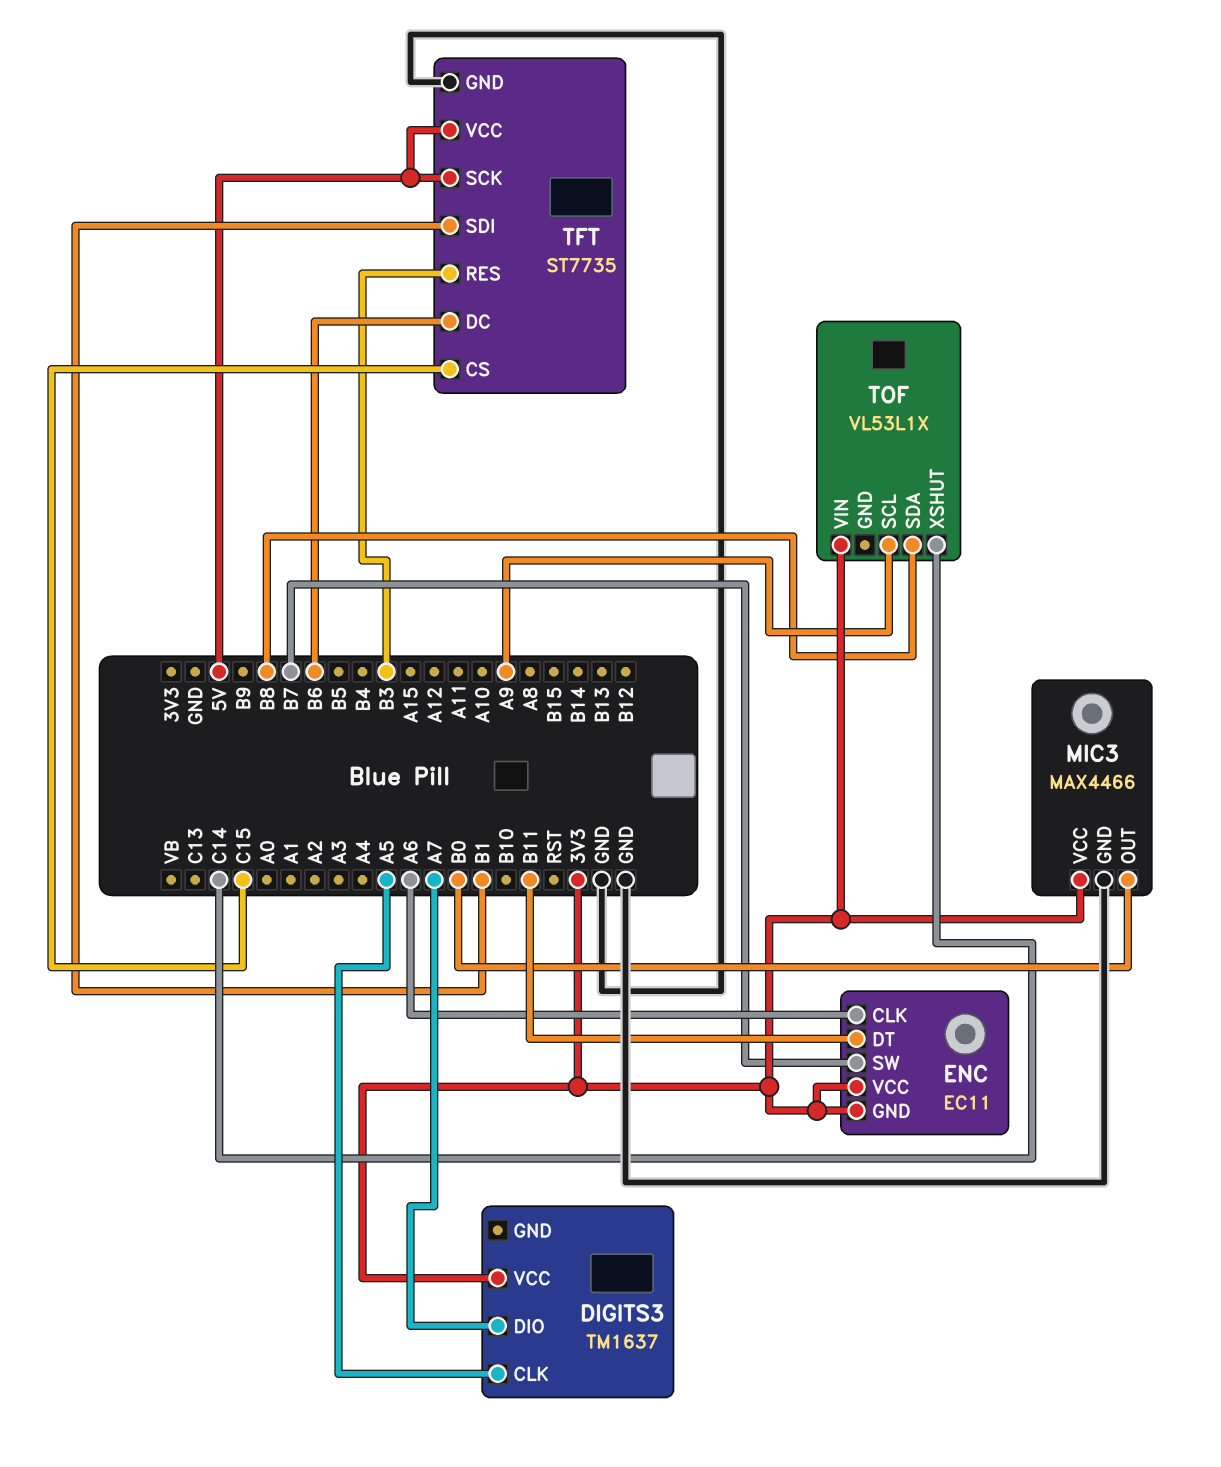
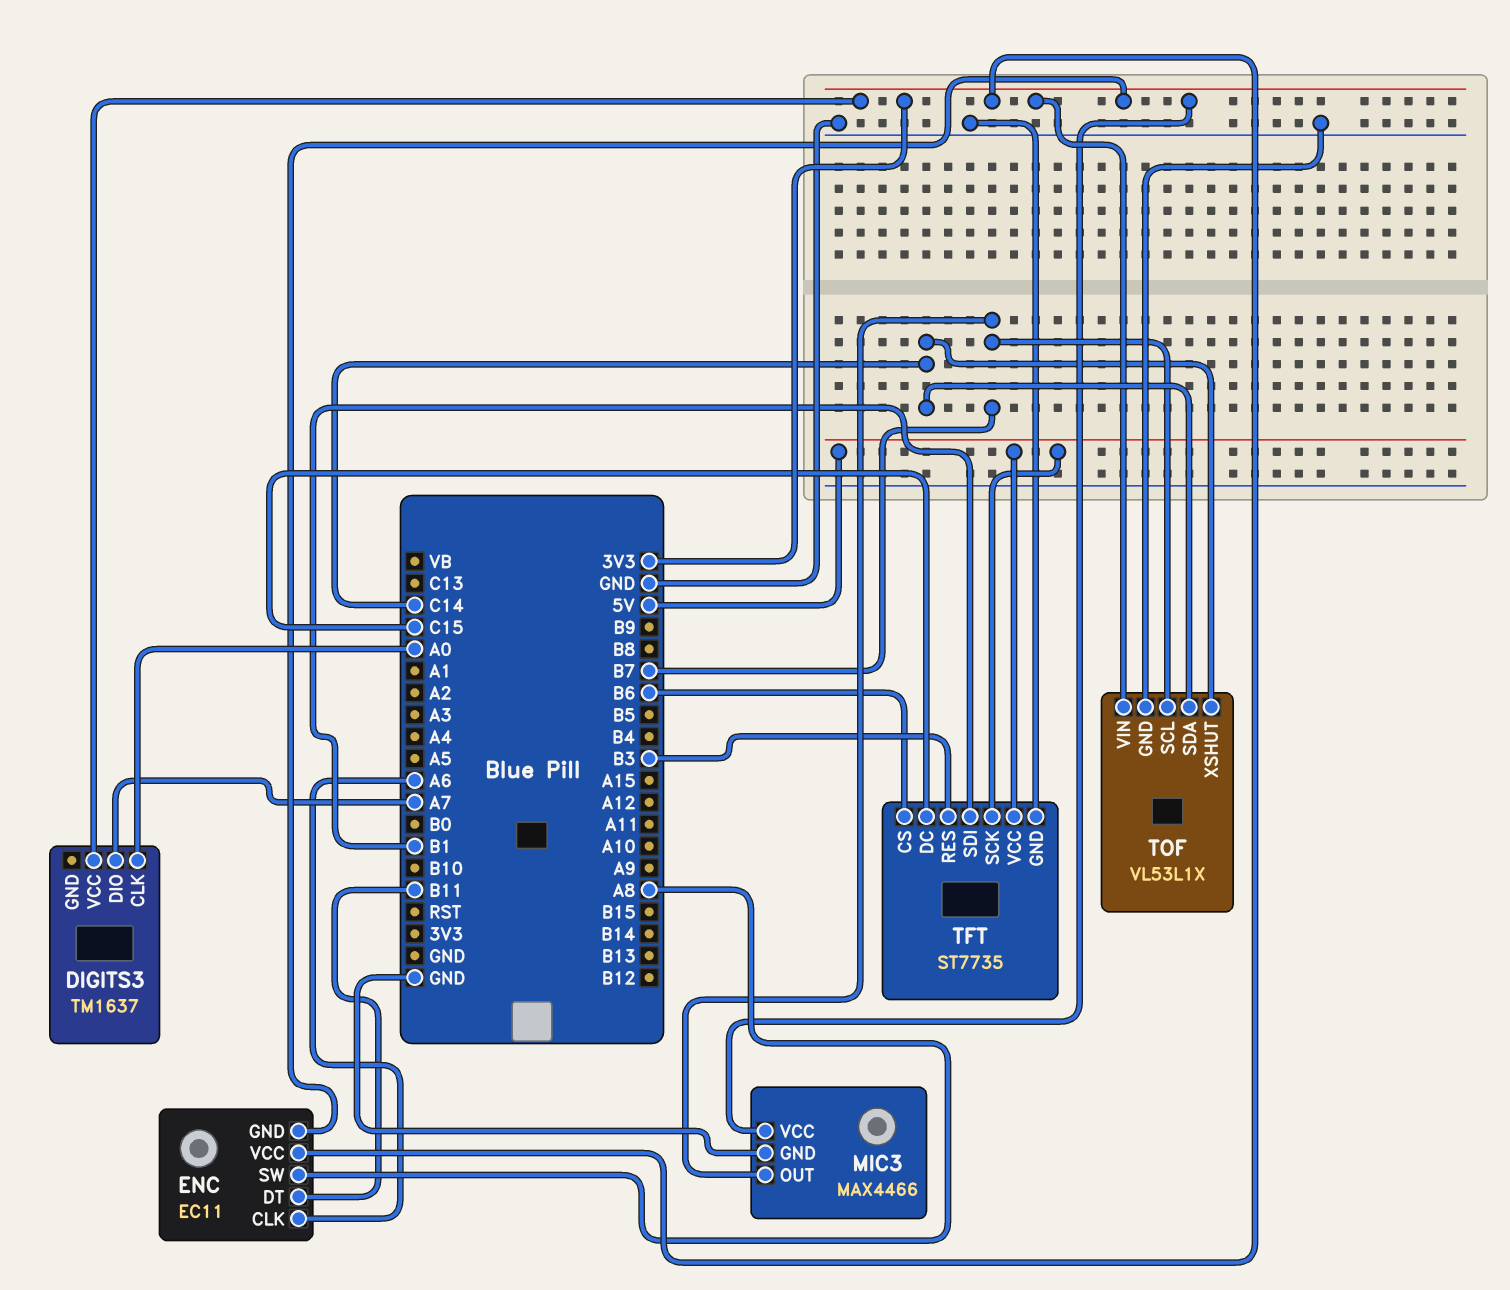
DIGITS3 pin CLK: A5 -> A0
ENC pin SW: B7 -> A8
MIC3 pin OUT: B0 -> B7
TFT pin CS: C15 -> B6
TFT pin DC: B6 -> C15
TOF pin GND: none -> GND
TOF pin SCL: A9 -> B7
TOF pin SDA: B8 -> C14

